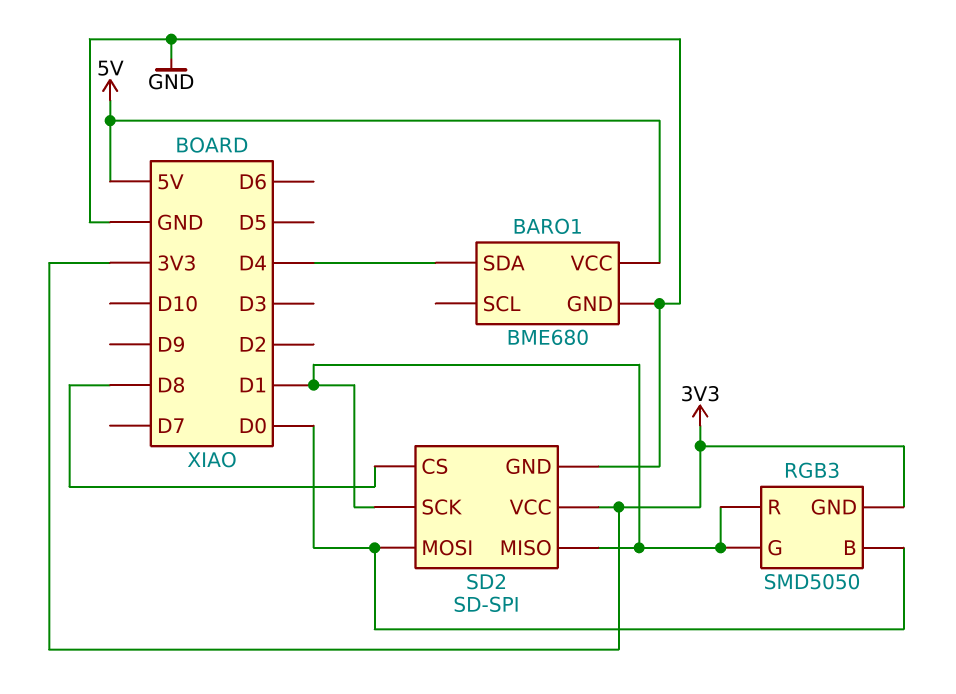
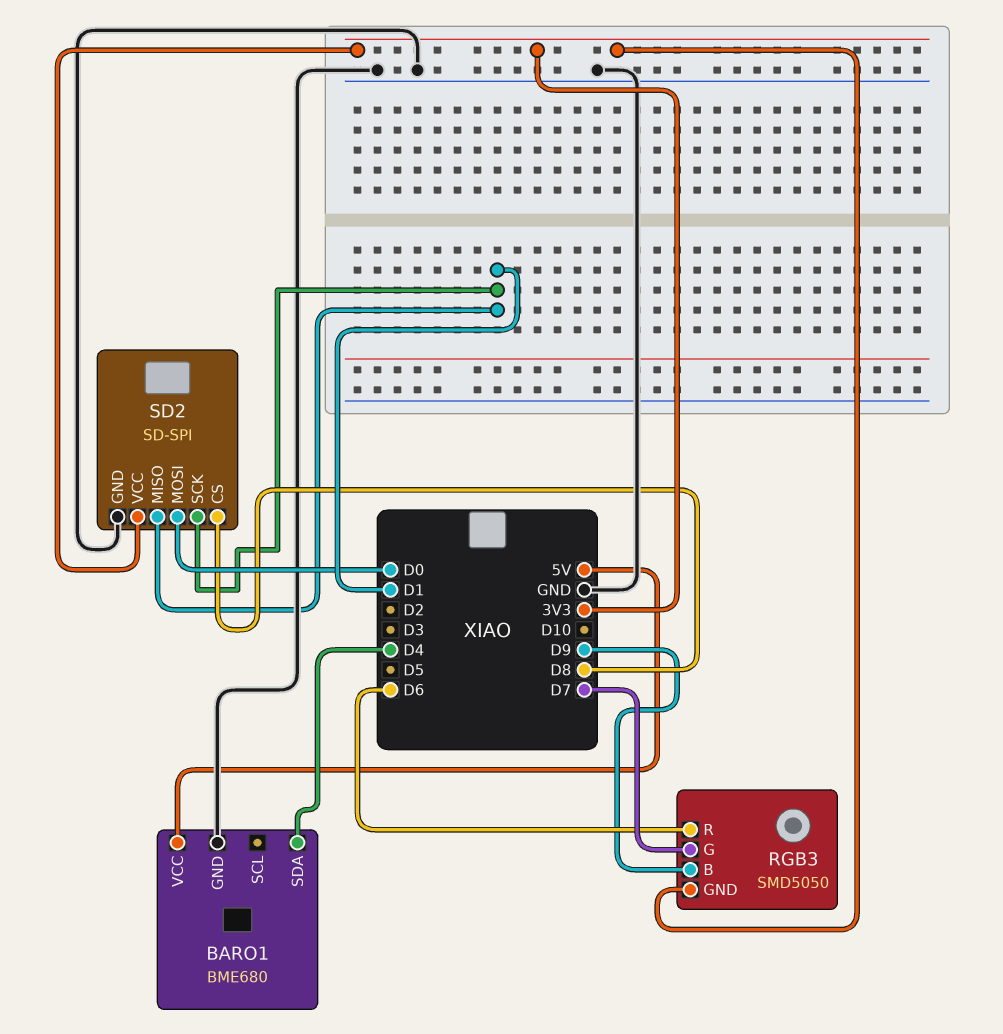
RGB3 pin B: D0 -> D9
RGB3 pin G: D1 -> D7
RGB3 pin R: D1 -> D6

